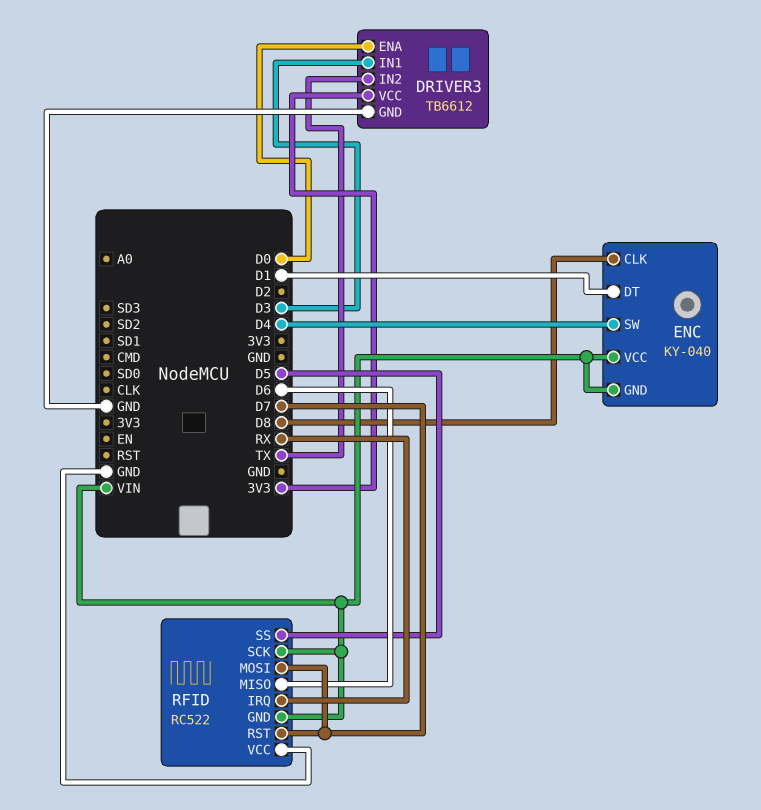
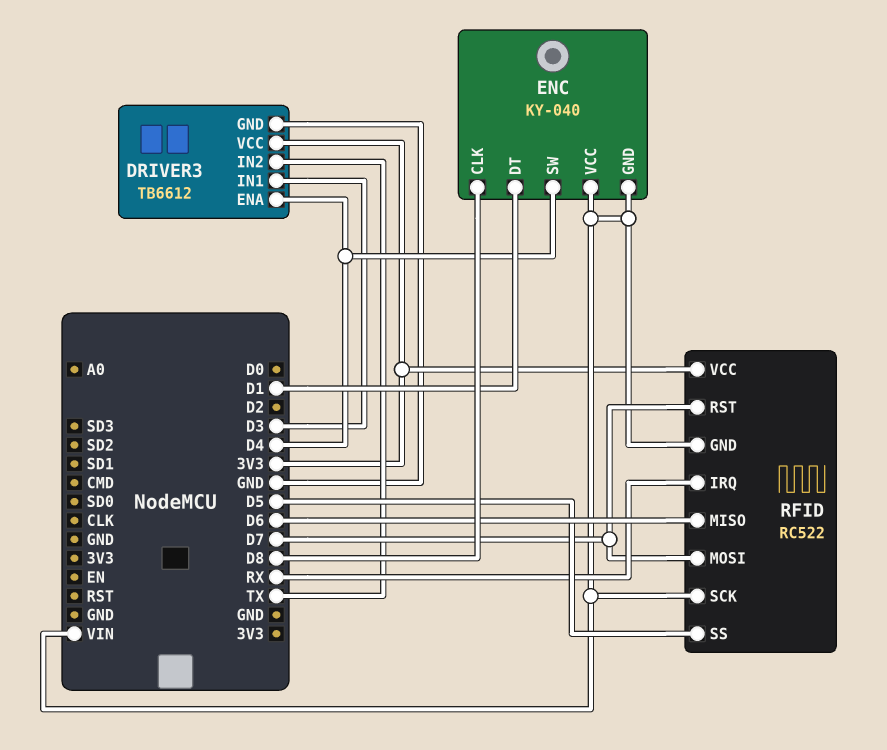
DRIVER3 pin ENA: D0 -> D4
RFID pin VCC: GND -> 3V3

